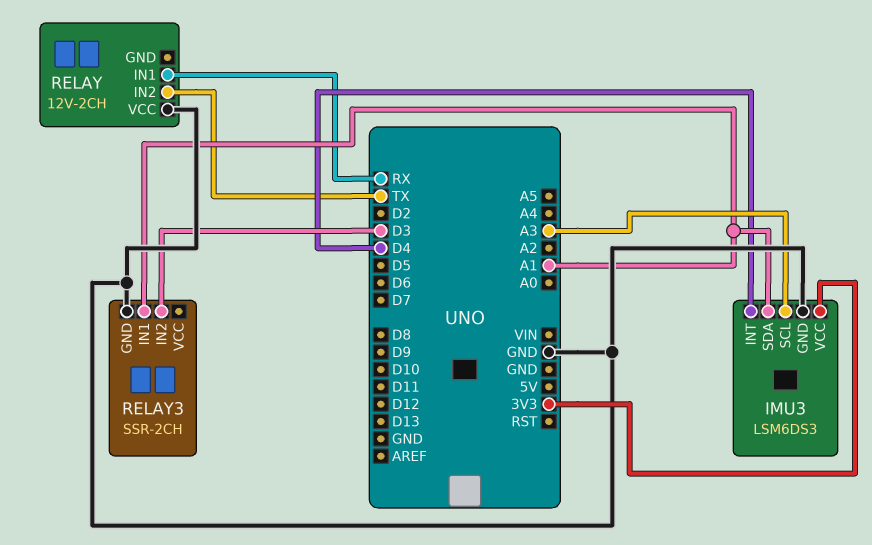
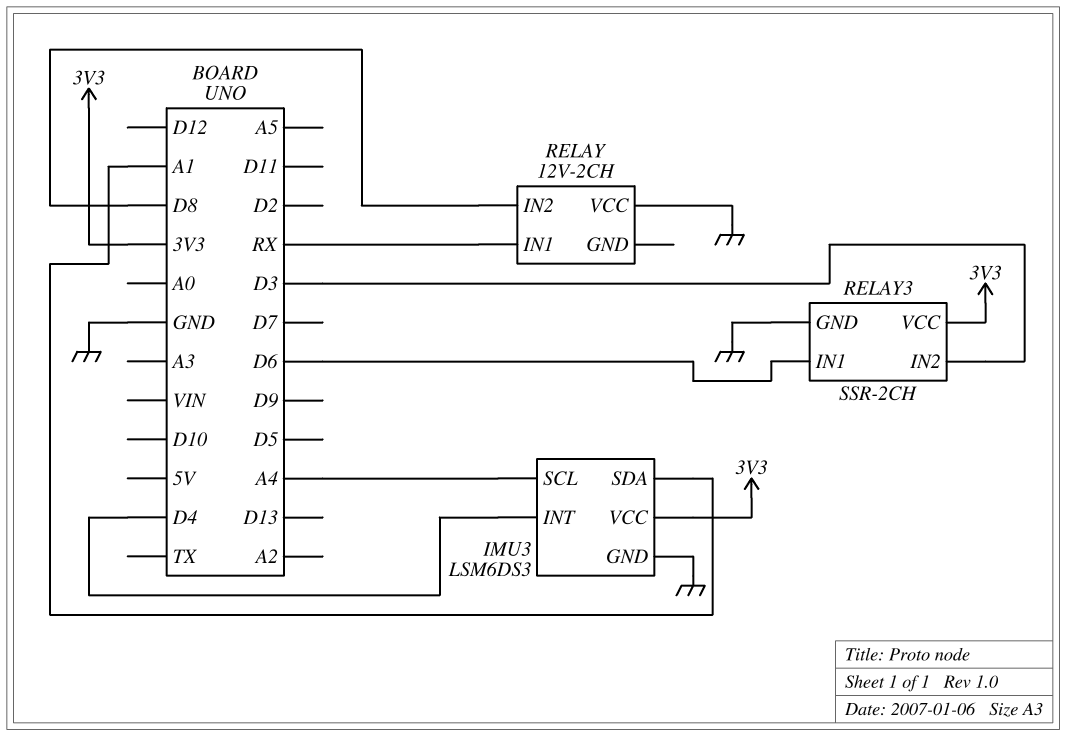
IMU3 pin SCL: A3 -> A4
RELAY pin IN2: TX -> D8
RELAY3 pin IN1: A1 -> D6
RELAY3 pin VCC: none -> 3V3

